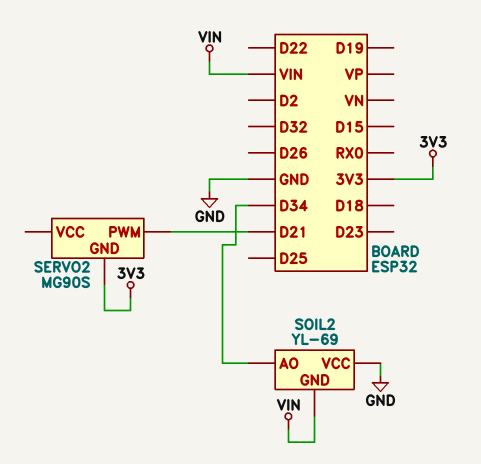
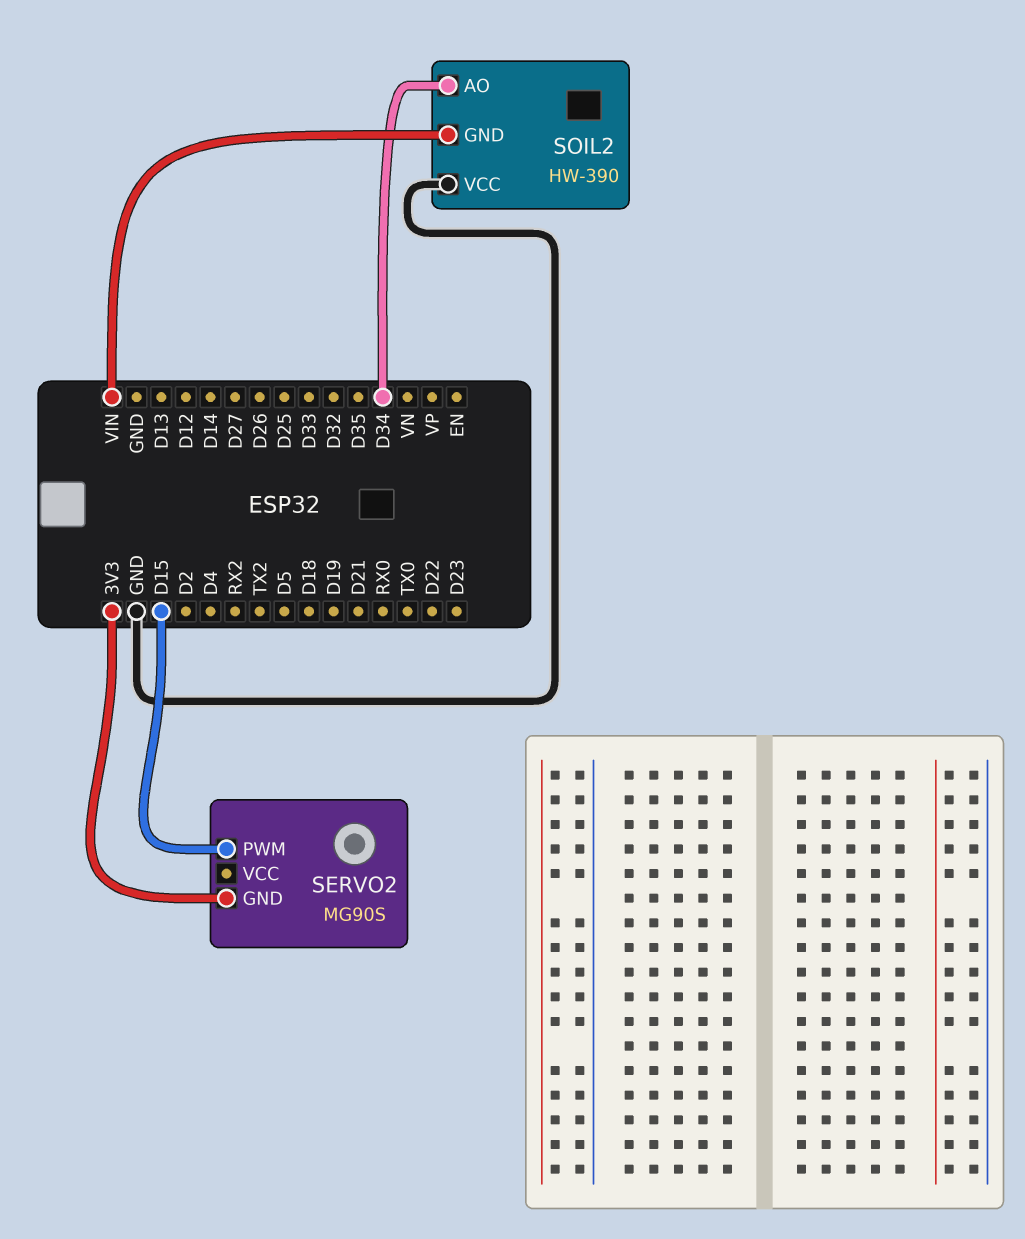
SERVO2 pin PWM: D21 -> D15
SOIL2: YL-69 -> HW-390

